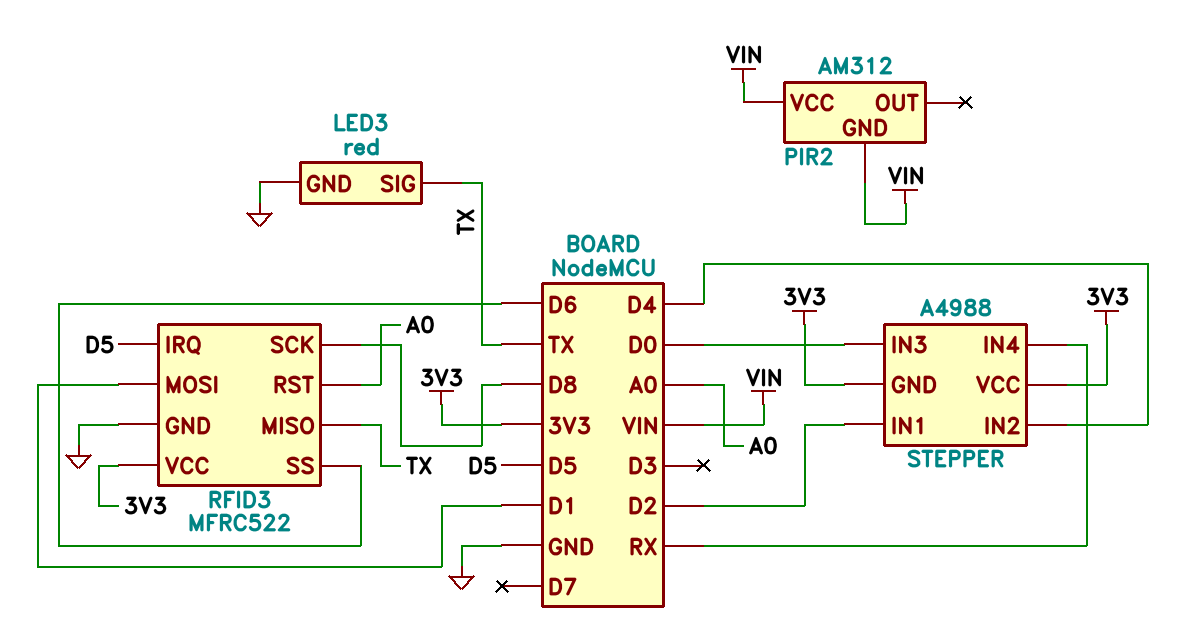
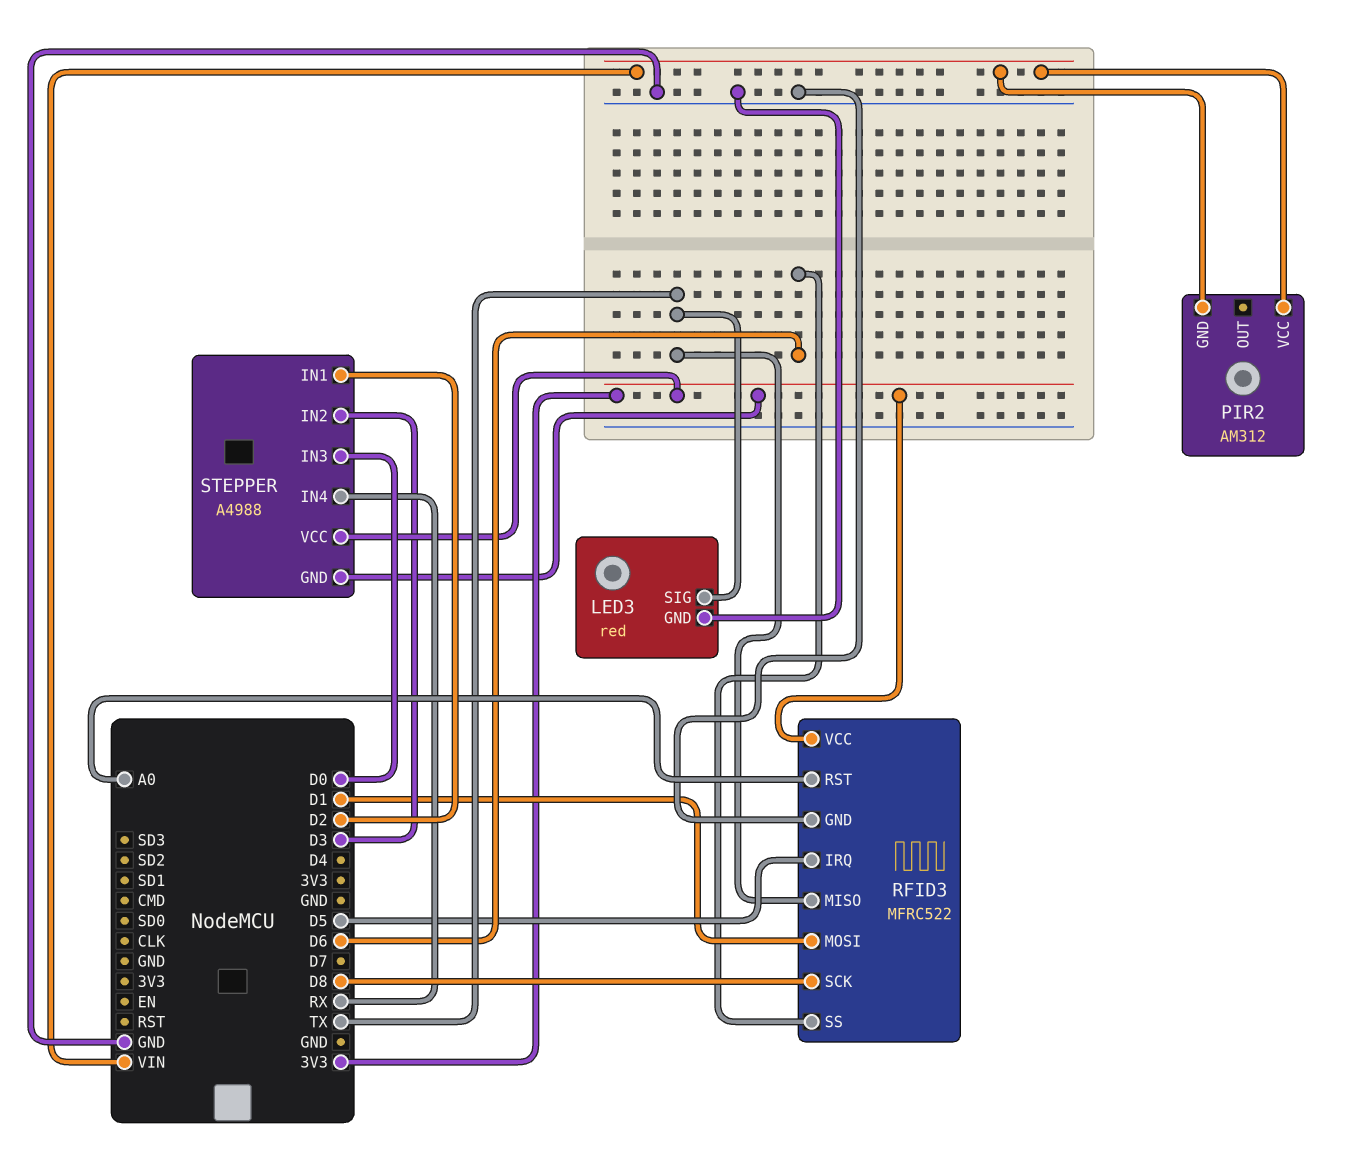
STEPPER pin IN2: D4 -> D3

